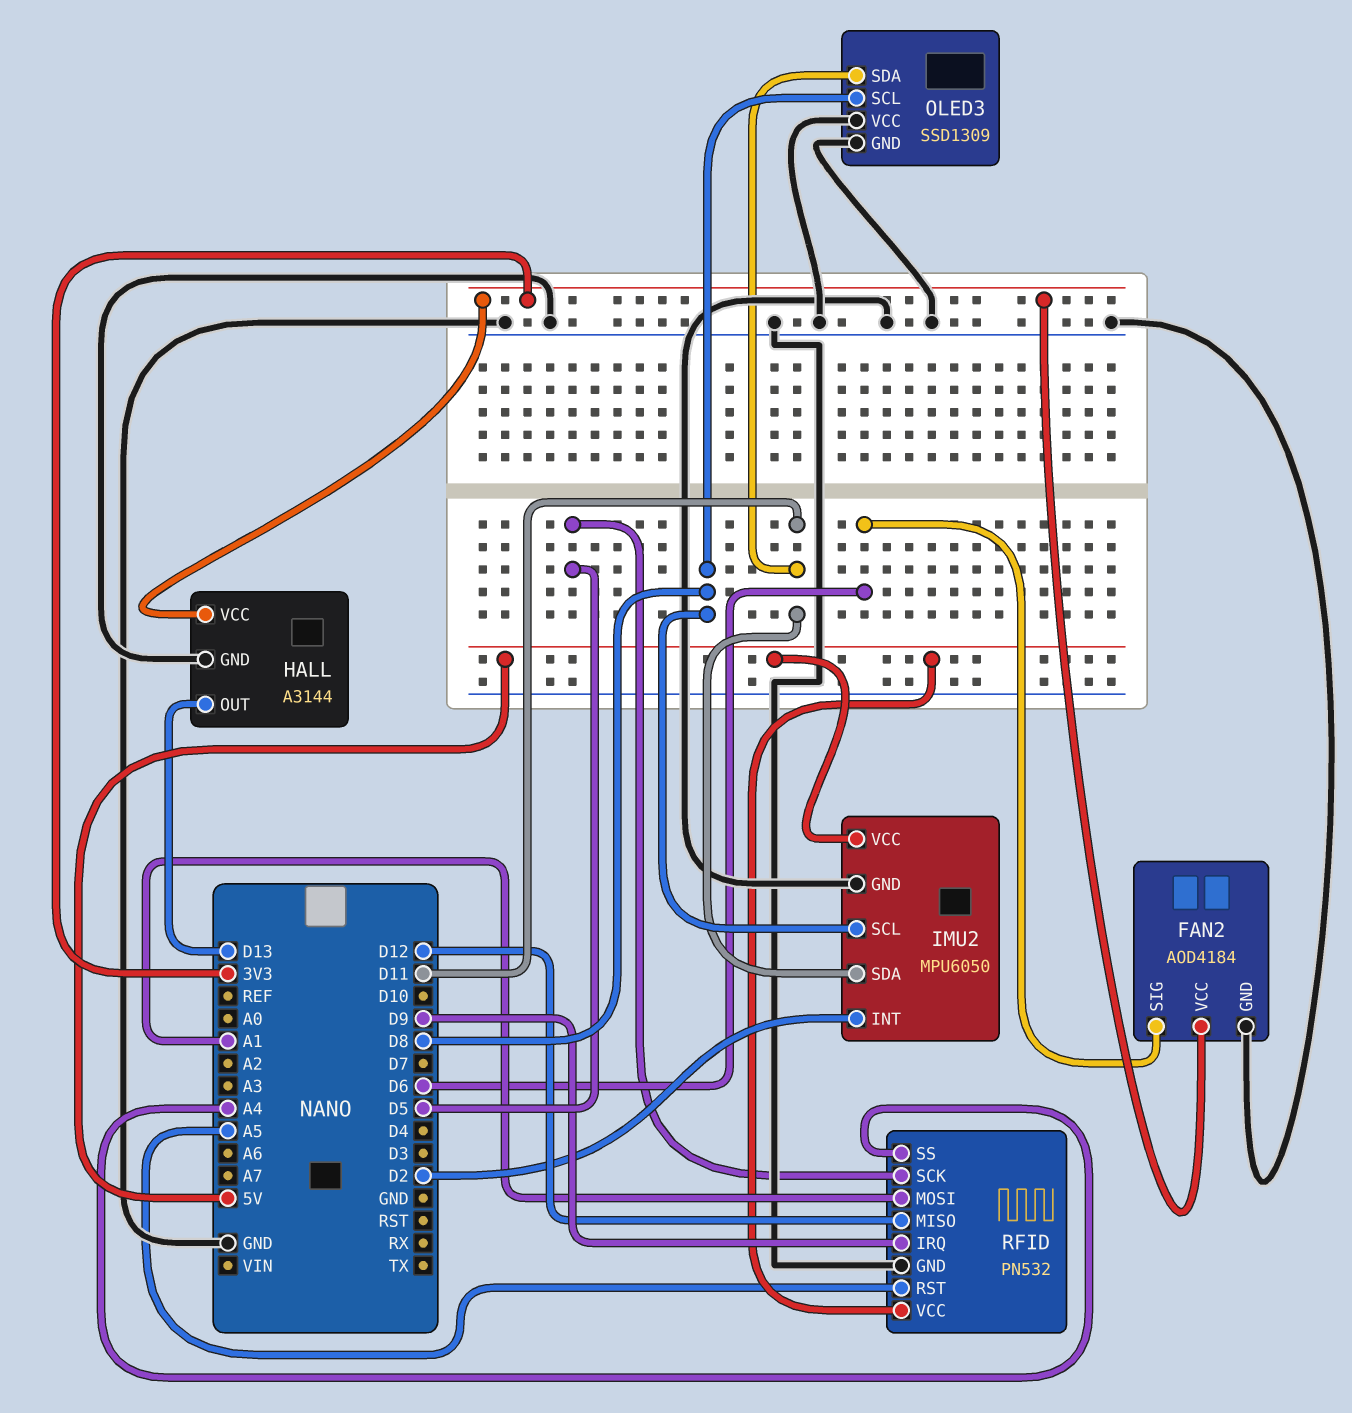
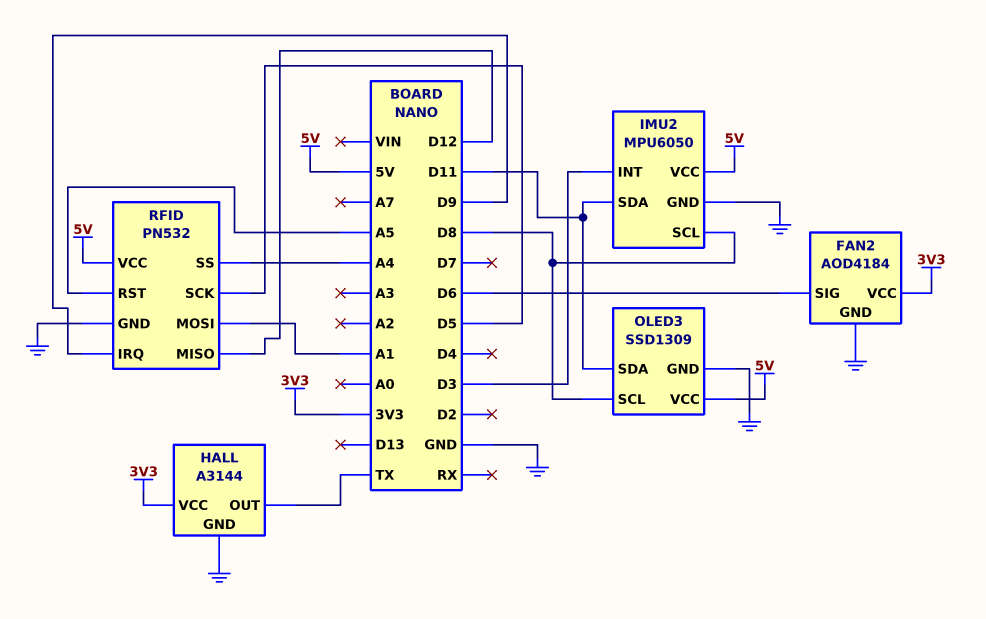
HALL pin OUT: D13 -> TX
IMU2 pin INT: D2 -> D3
OLED3 pin VCC: GND -> 5V

